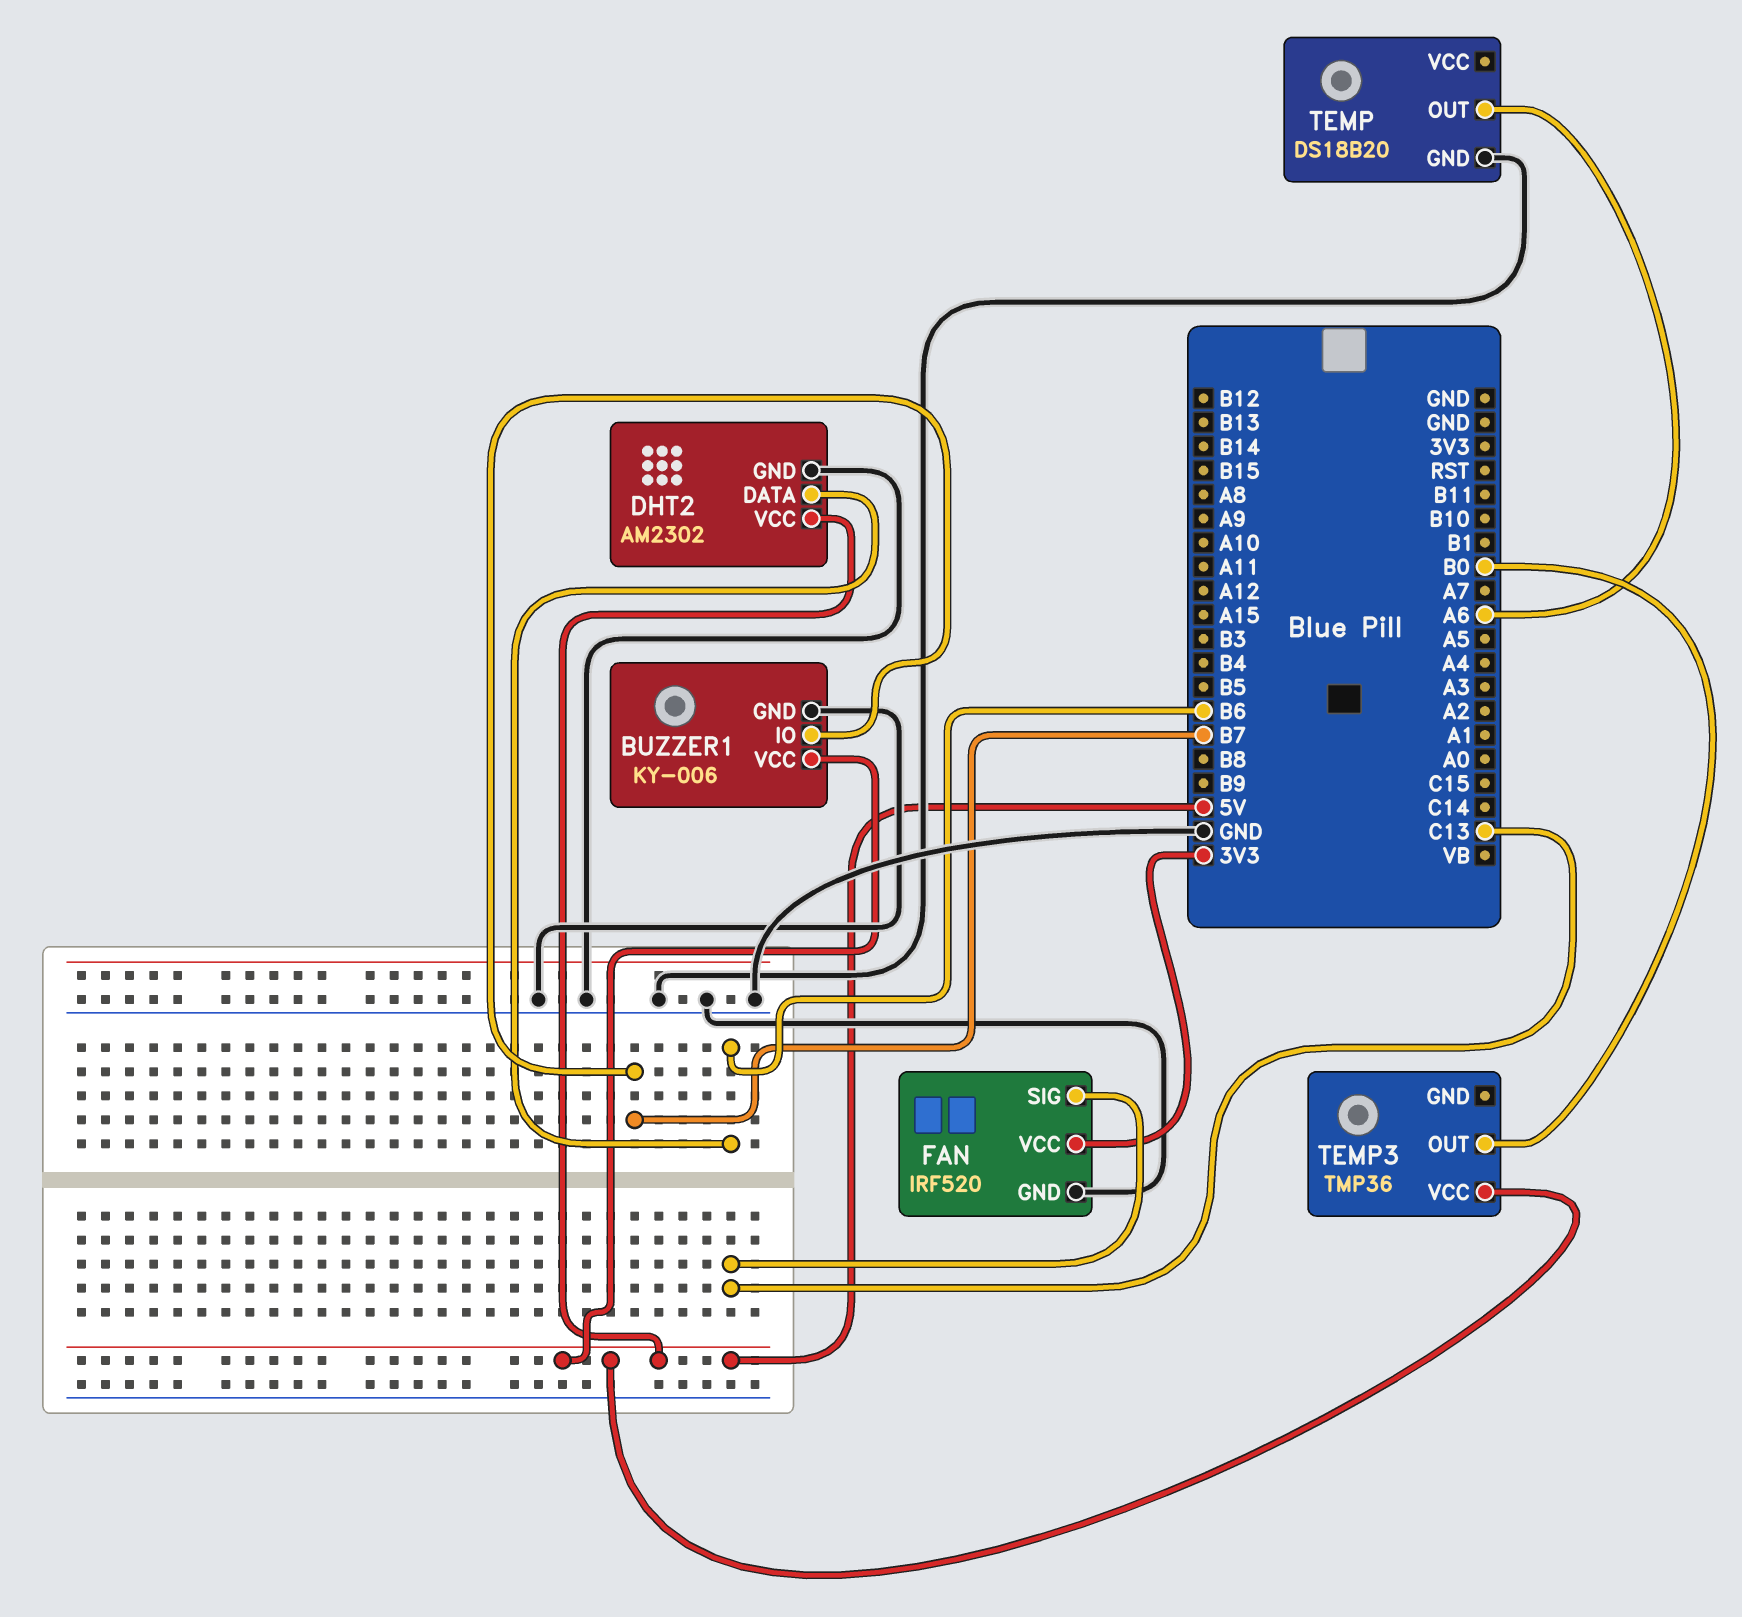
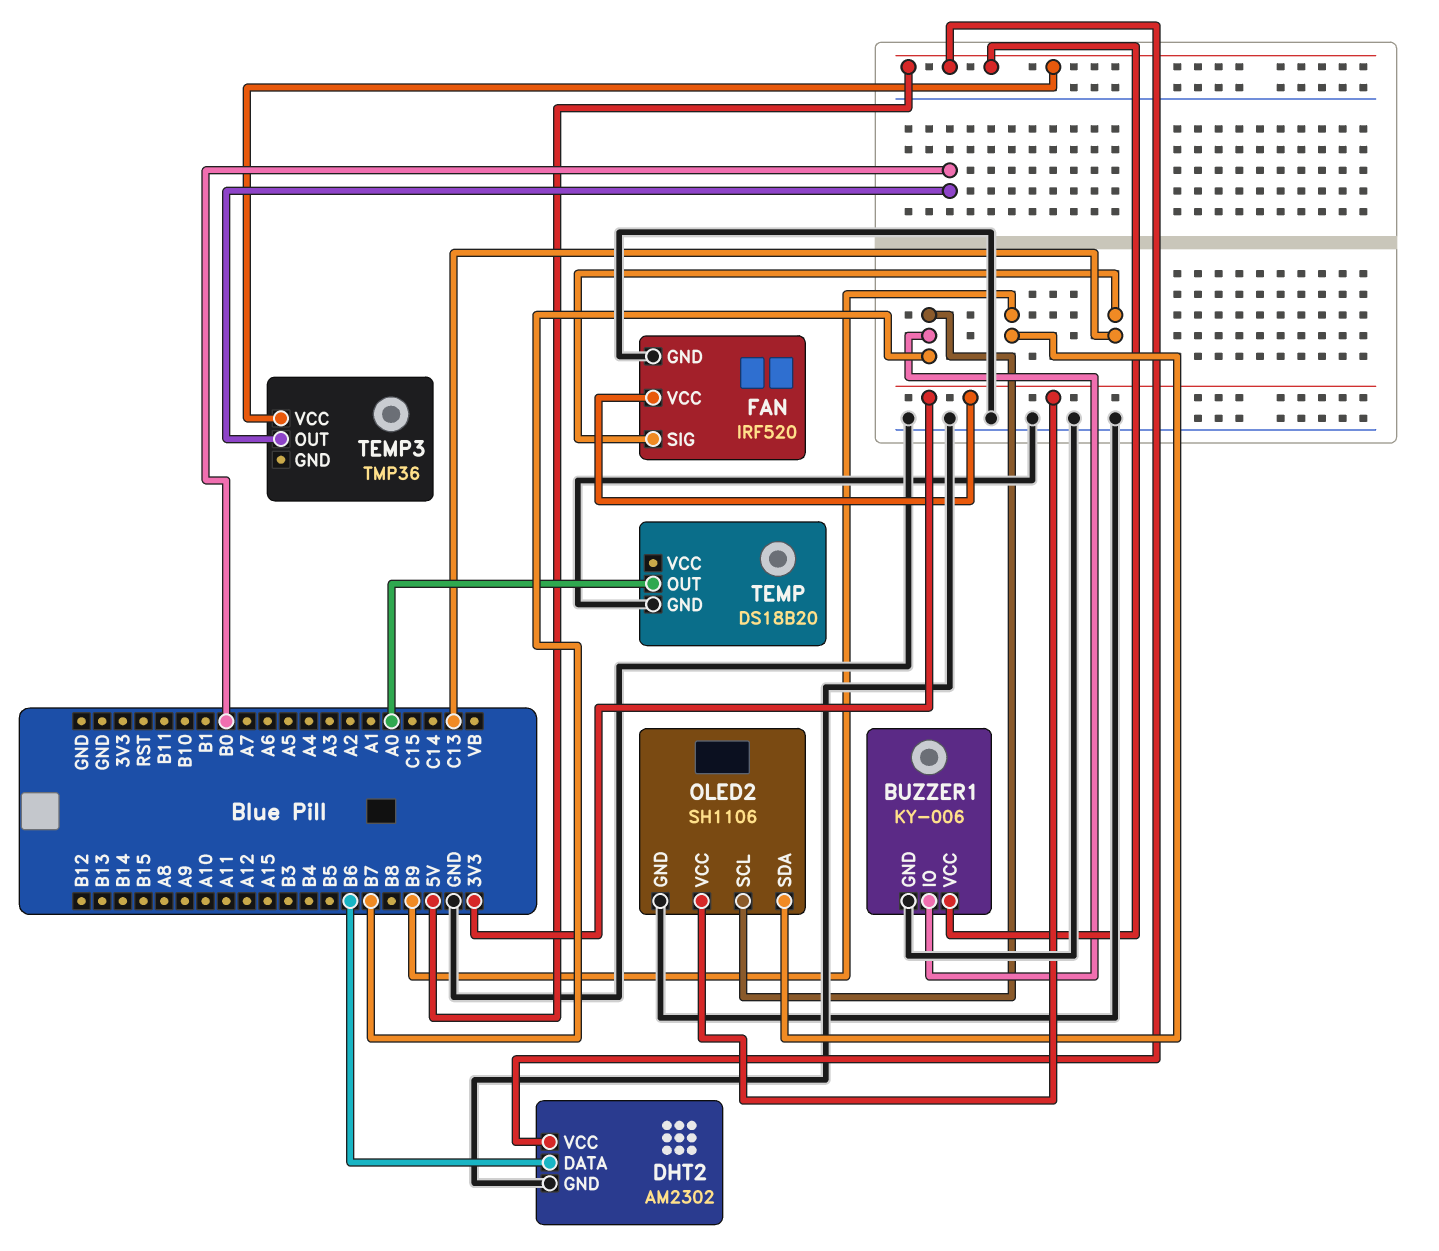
OLED2: none -> SH1106
OLED2 pin GND: none -> GND
OLED2 pin SCL: none -> B7
OLED2 pin SDA: none -> B9
OLED2 pin VCC: none -> 3V3
TEMP pin OUT: A6 -> A0

